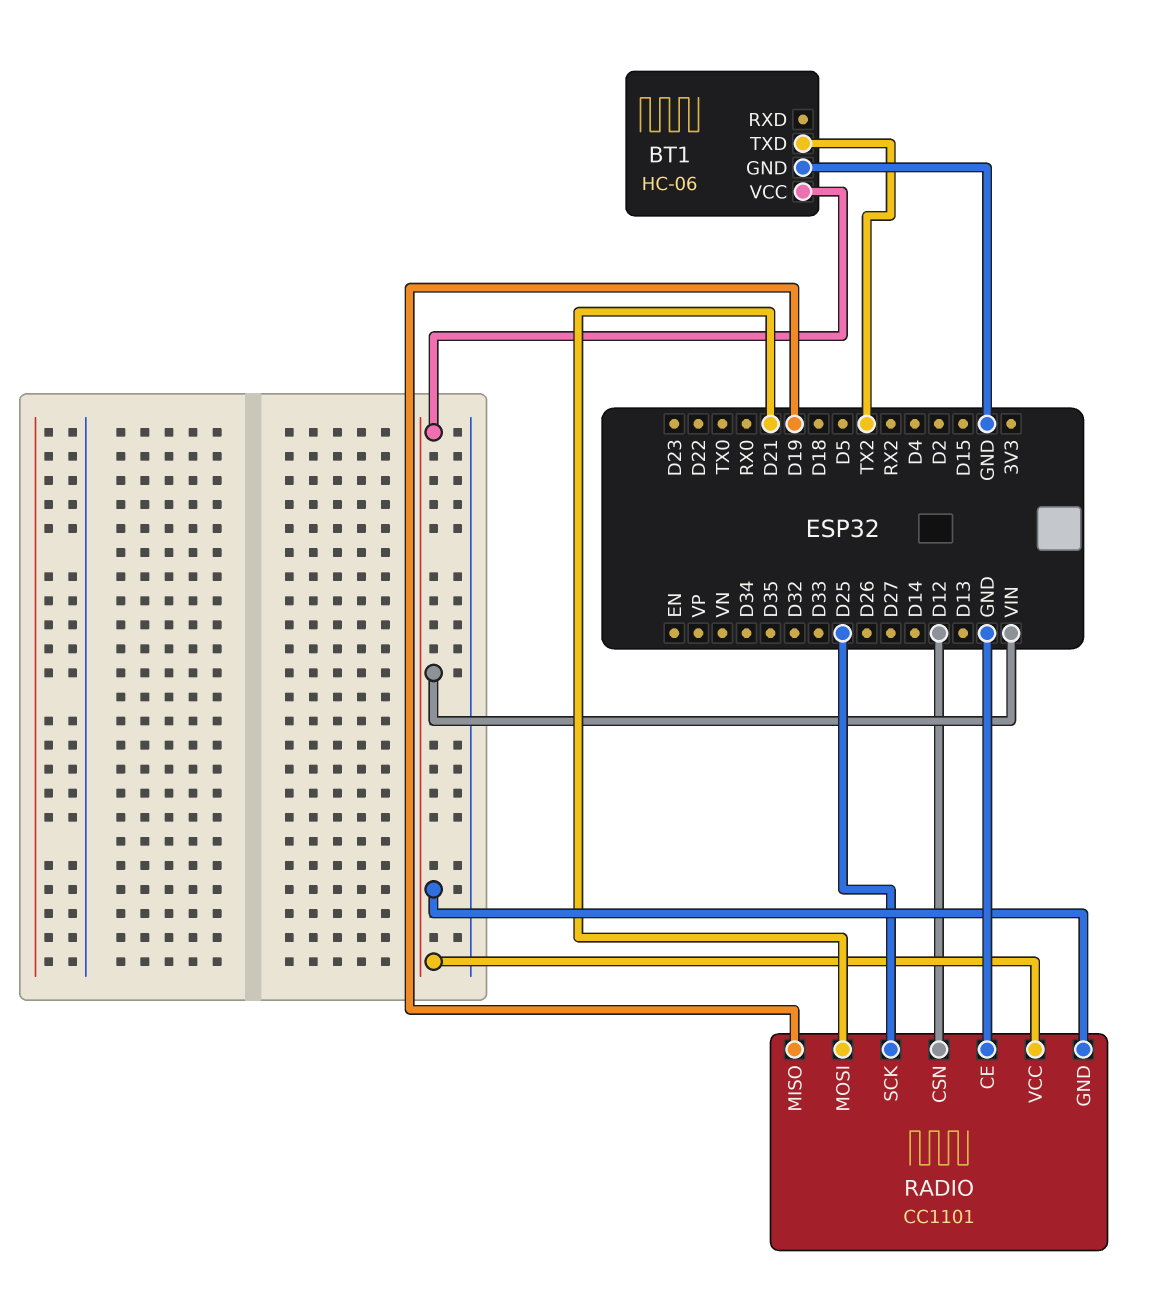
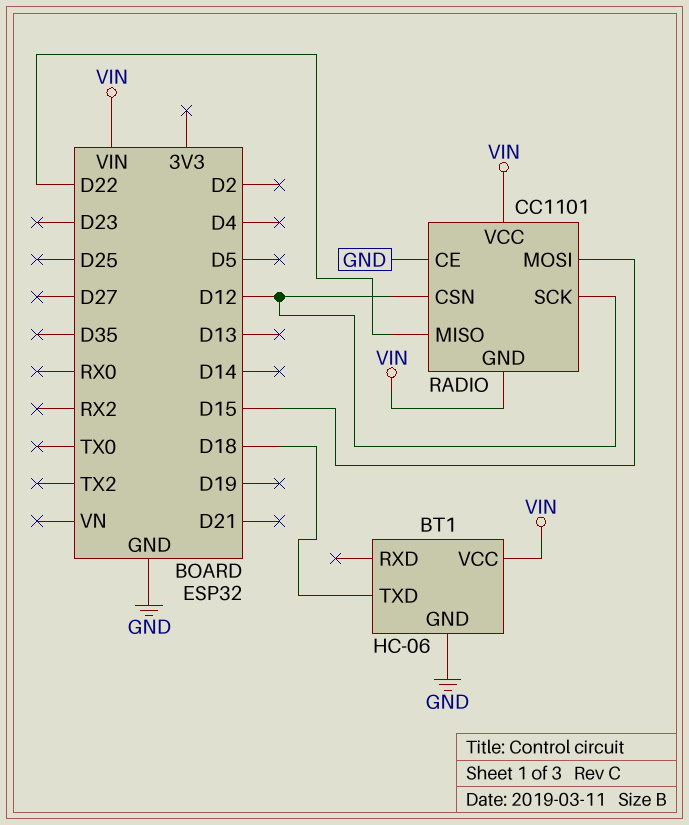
BT1 pin TXD: TX2 -> D18
RADIO pin MISO: D19 -> D22
RADIO pin MOSI: D21 -> D15
RADIO pin SCK: D25 -> D12

